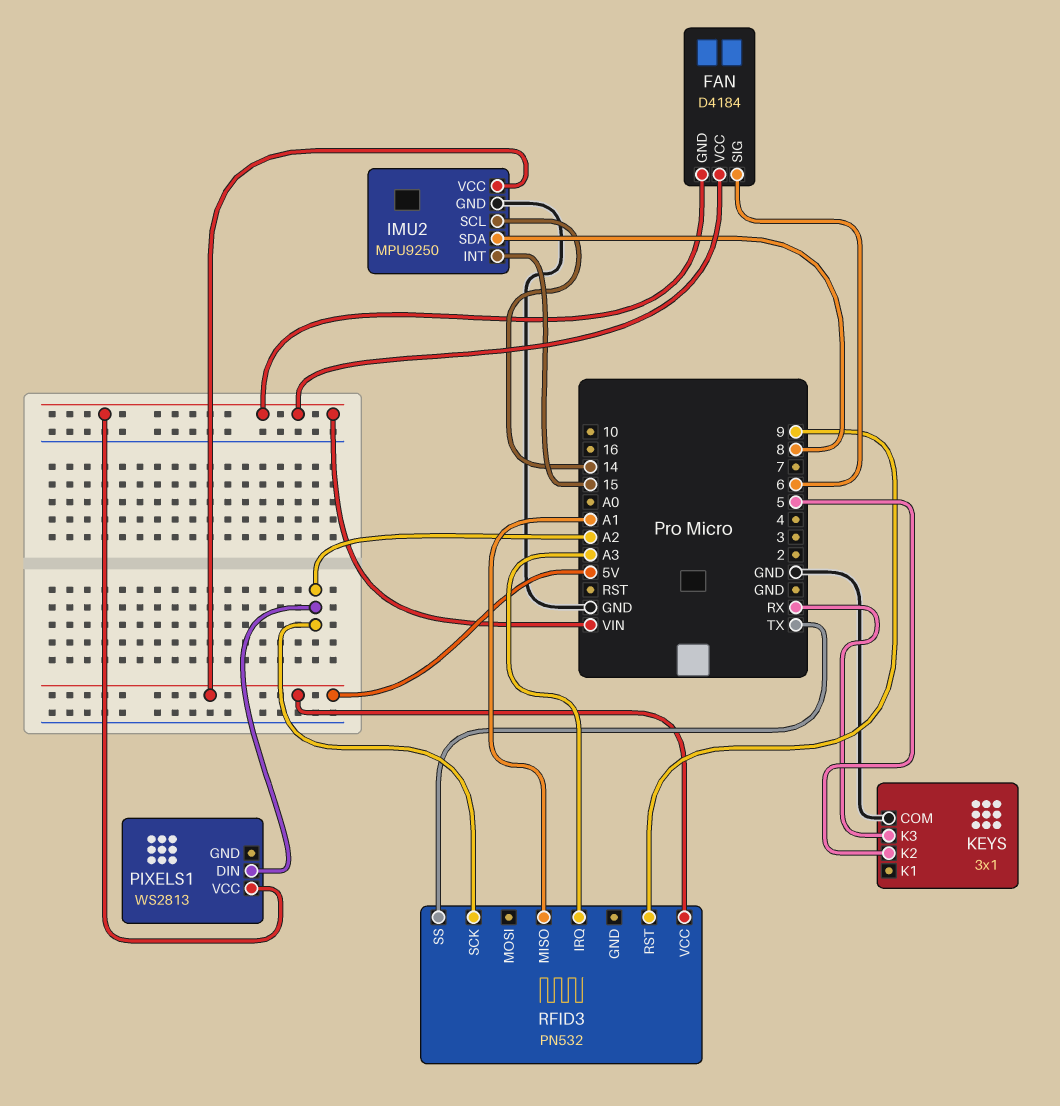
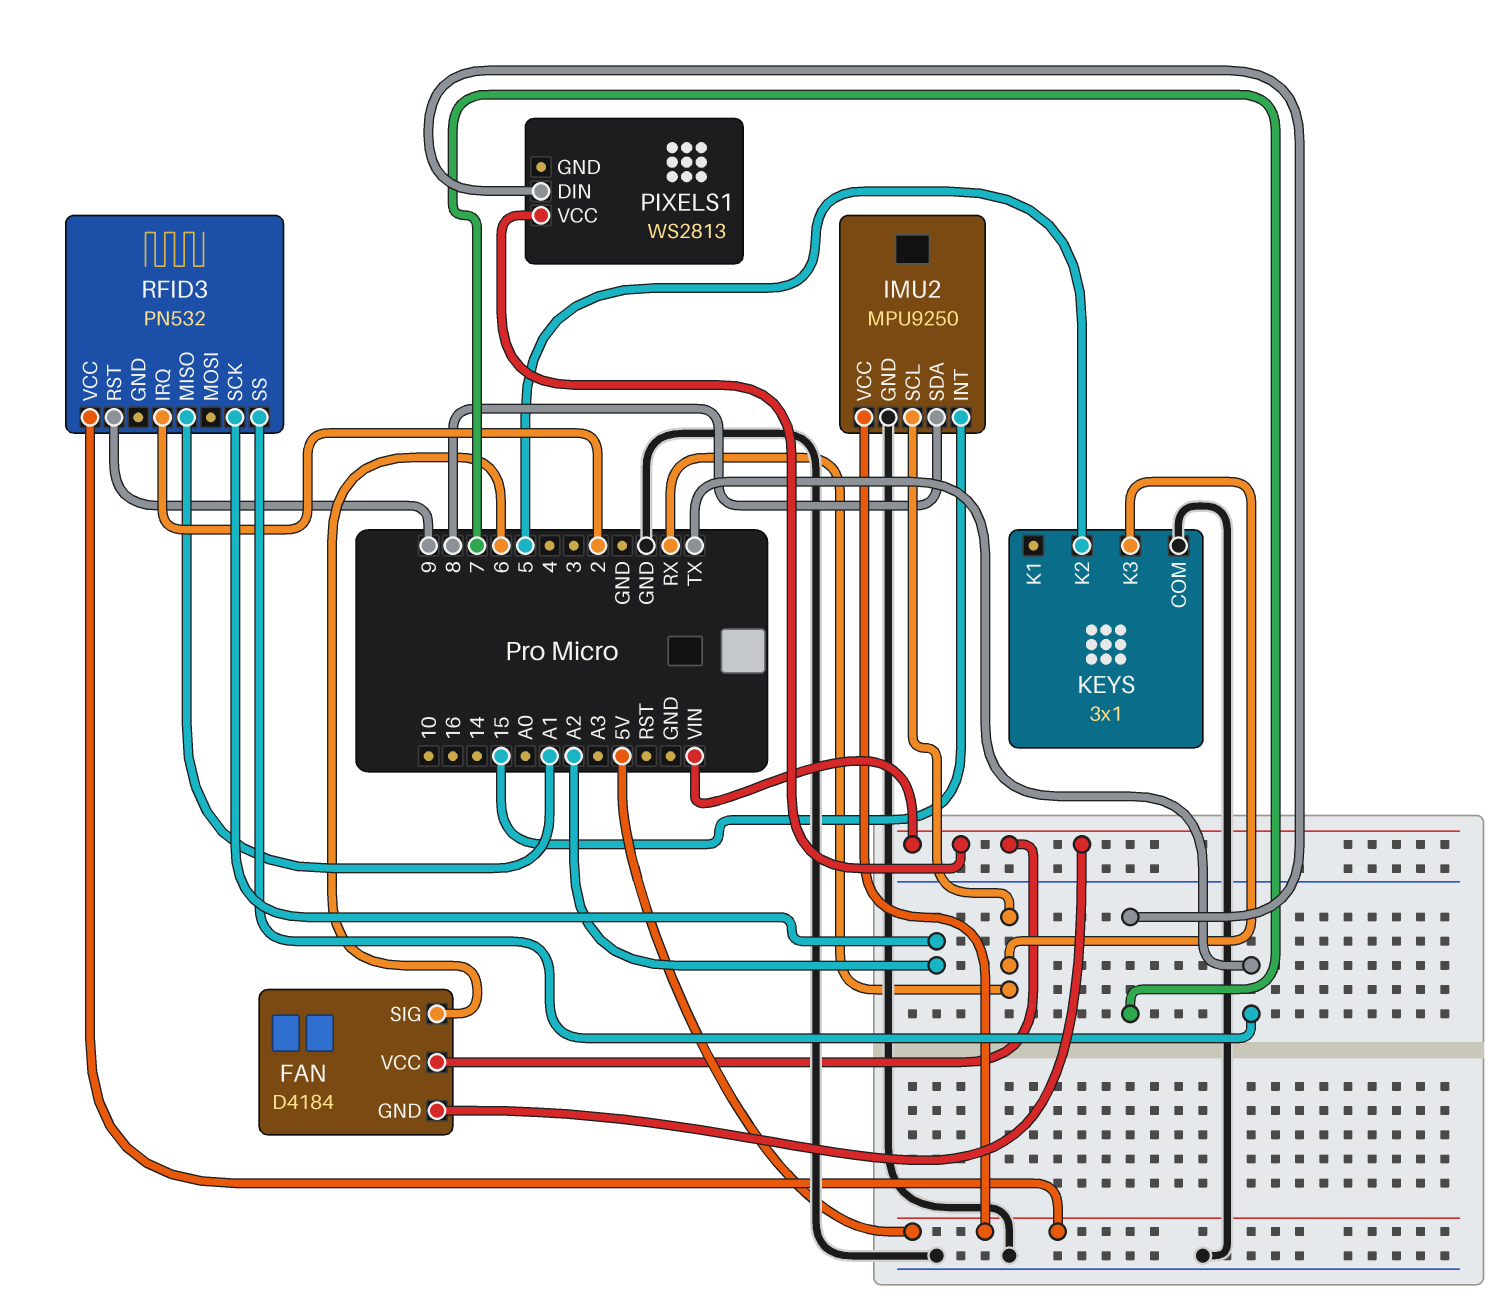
IMU2 pin SCL: 14 -> RX
PIXELS1 pin DIN: A2 -> 7
RFID3 pin IRQ: A3 -> 2

